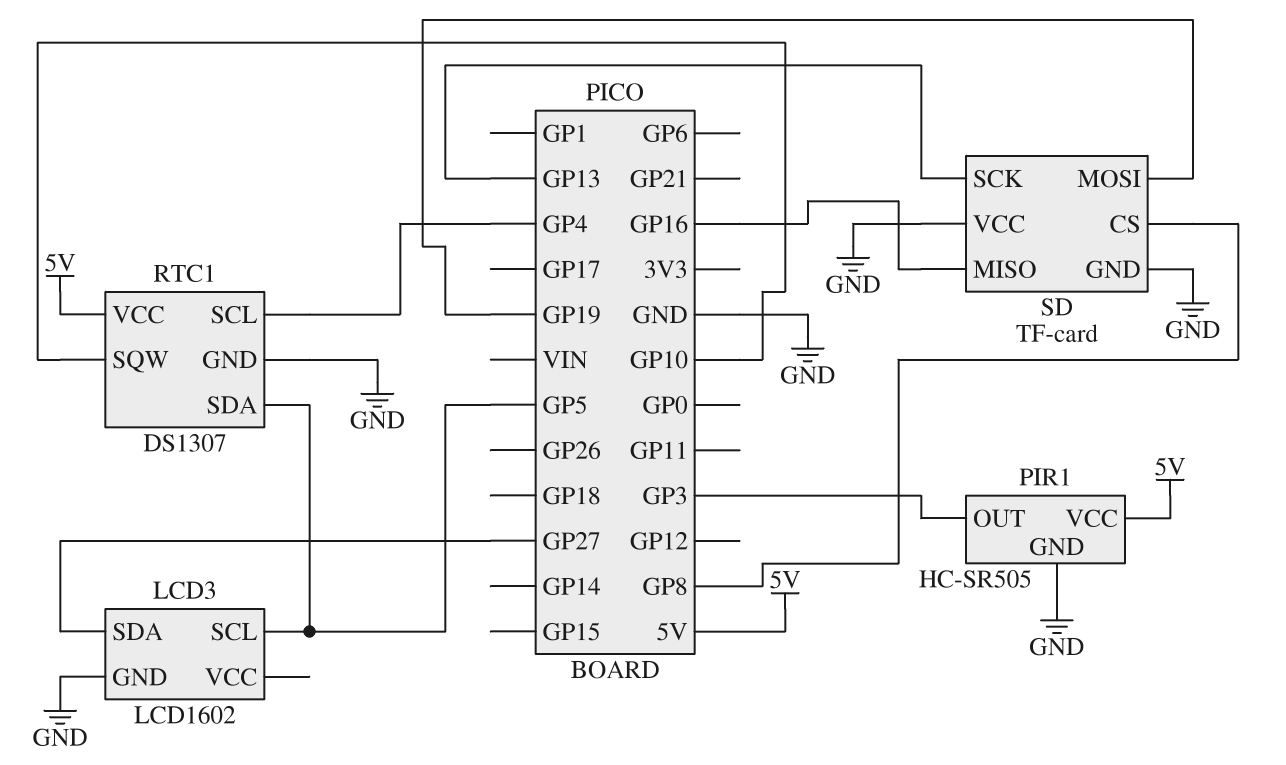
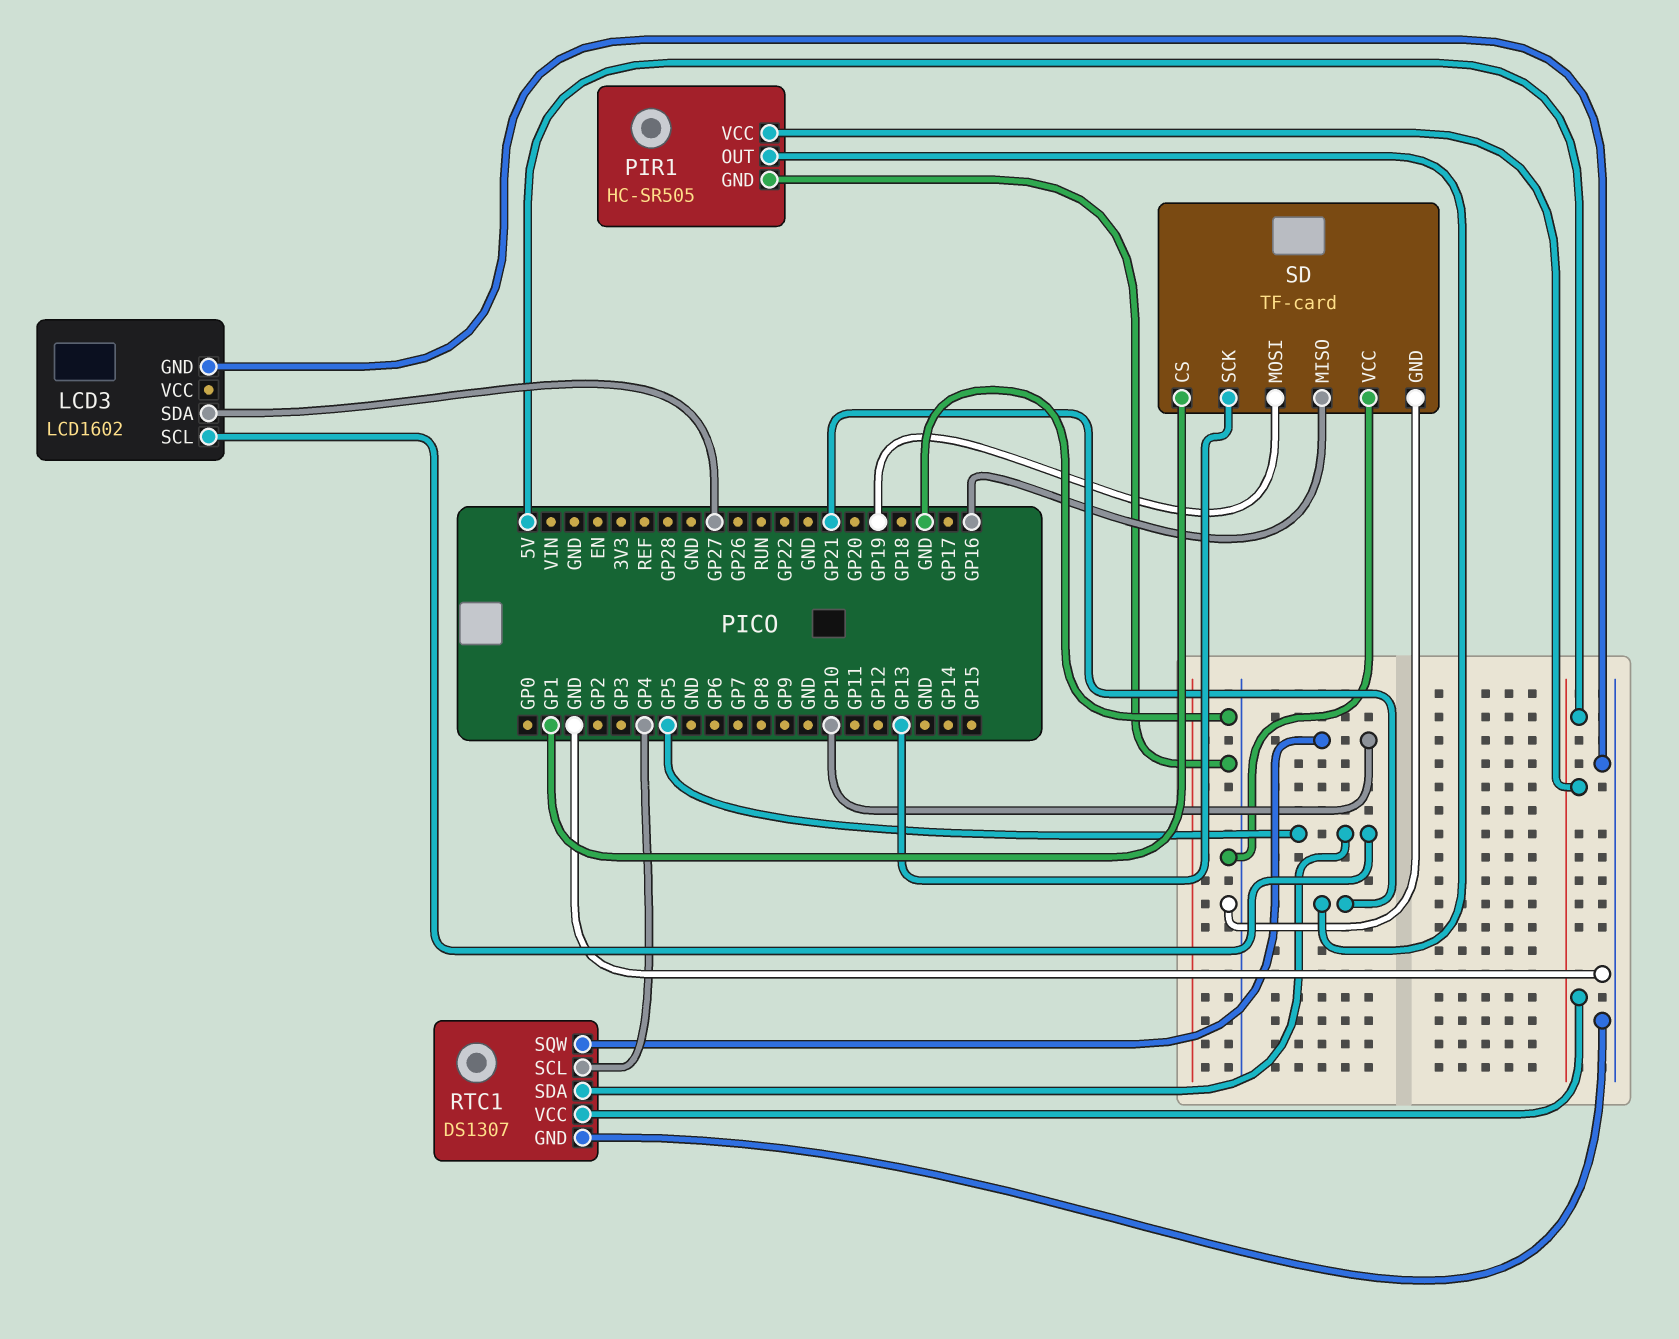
PIR1 pin OUT: GP3 -> GP21
SD pin CS: GP8 -> GP1

